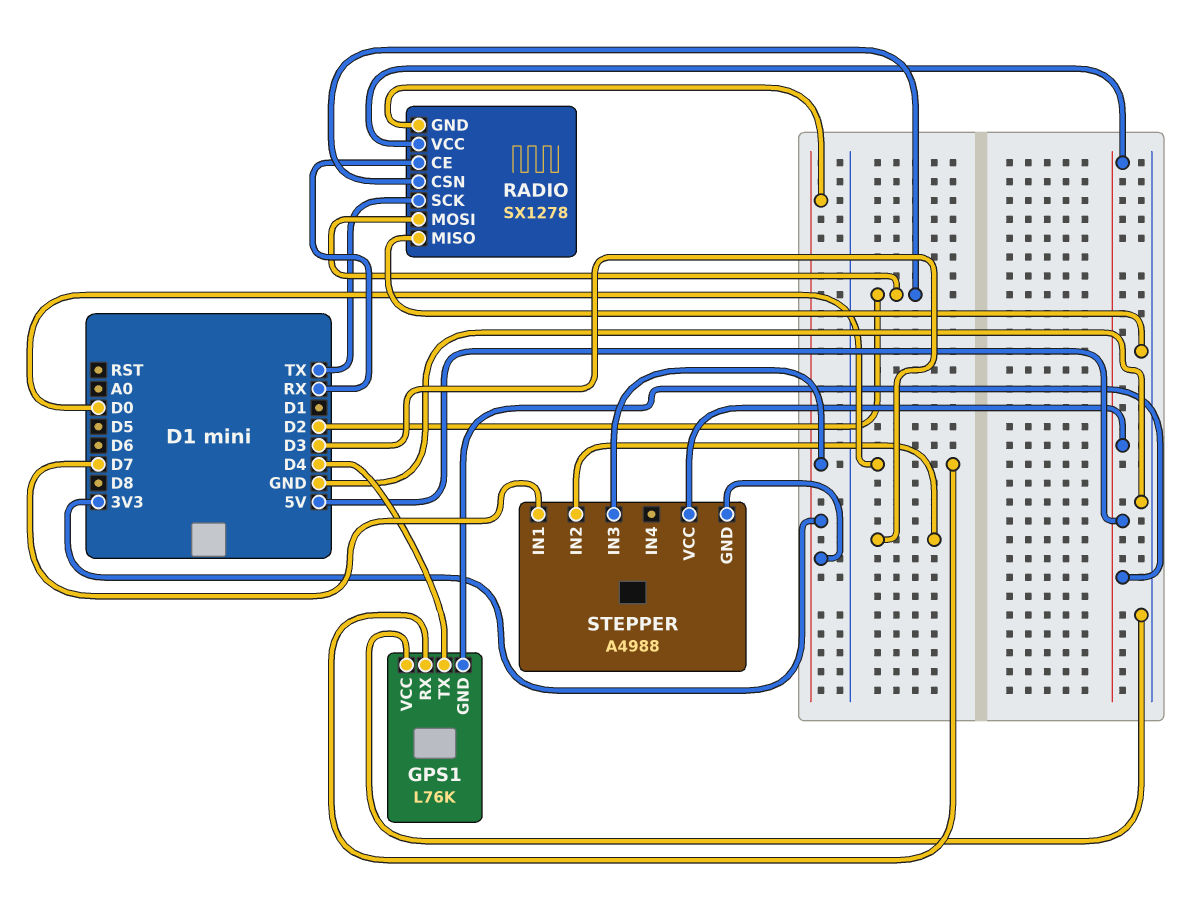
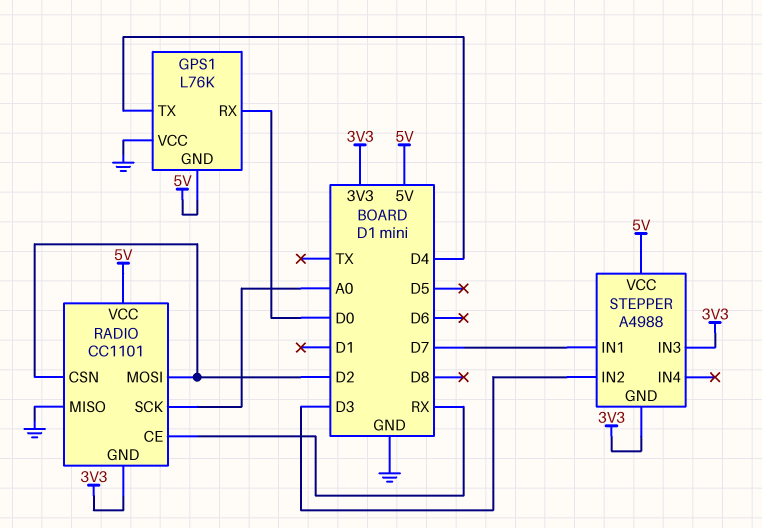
RADIO: SX1278 -> CC1101
RADIO pin SCK: TX -> A0

